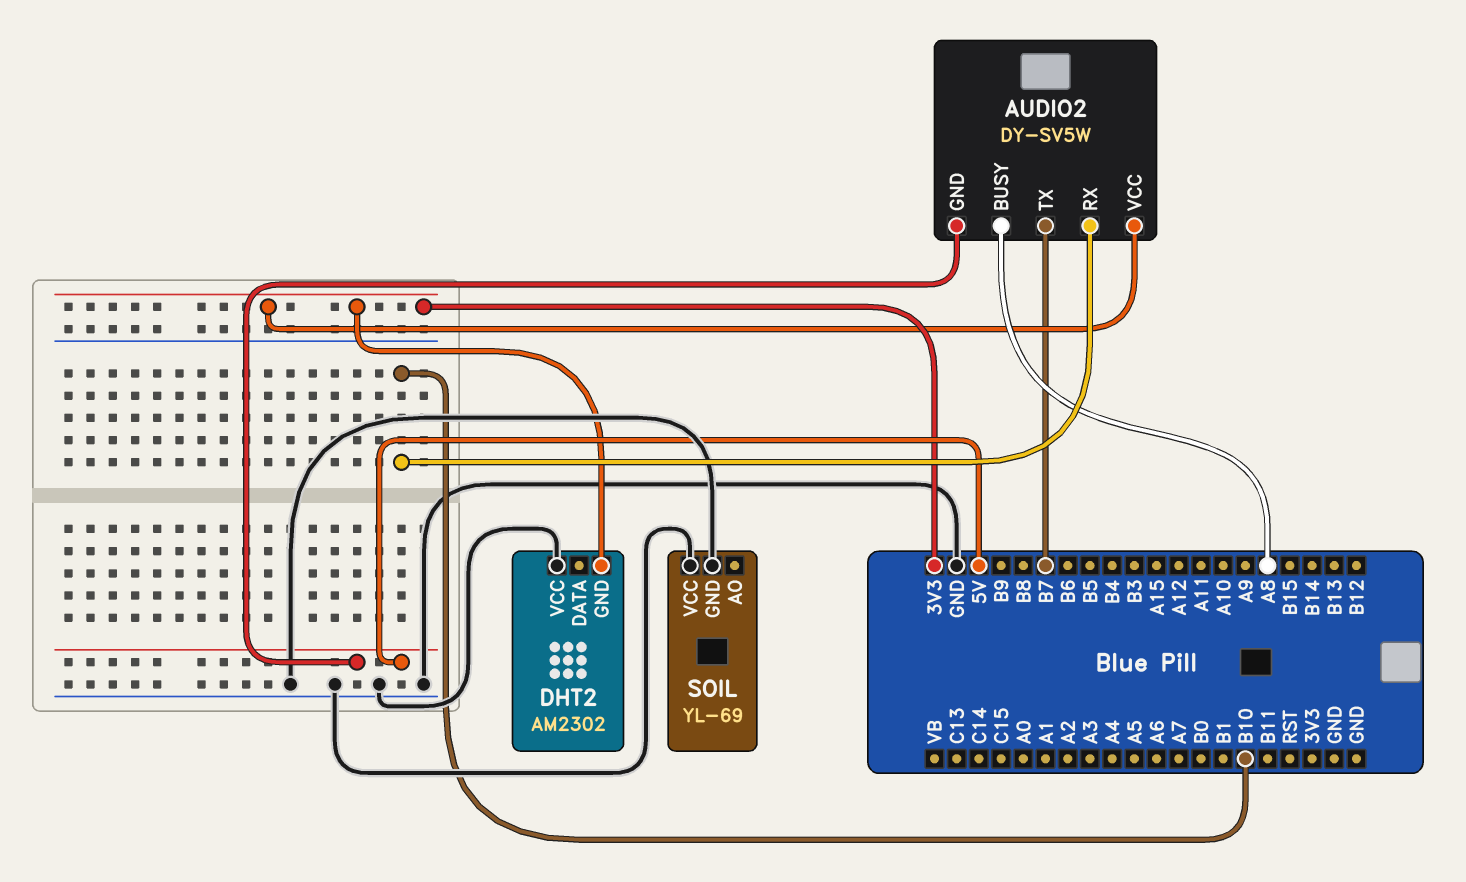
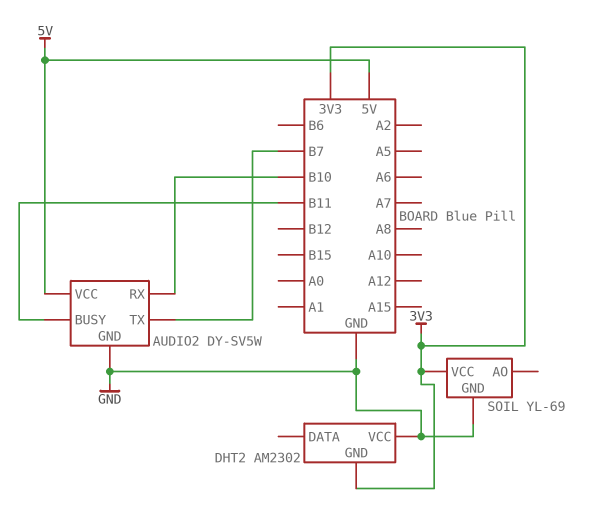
AUDIO2 pin BUSY: A8 -> B11
AUDIO2 pin GND: 5V -> GND
AUDIO2 pin VCC: 3V3 -> 5V
SOIL pin VCC: GND -> 3V3

